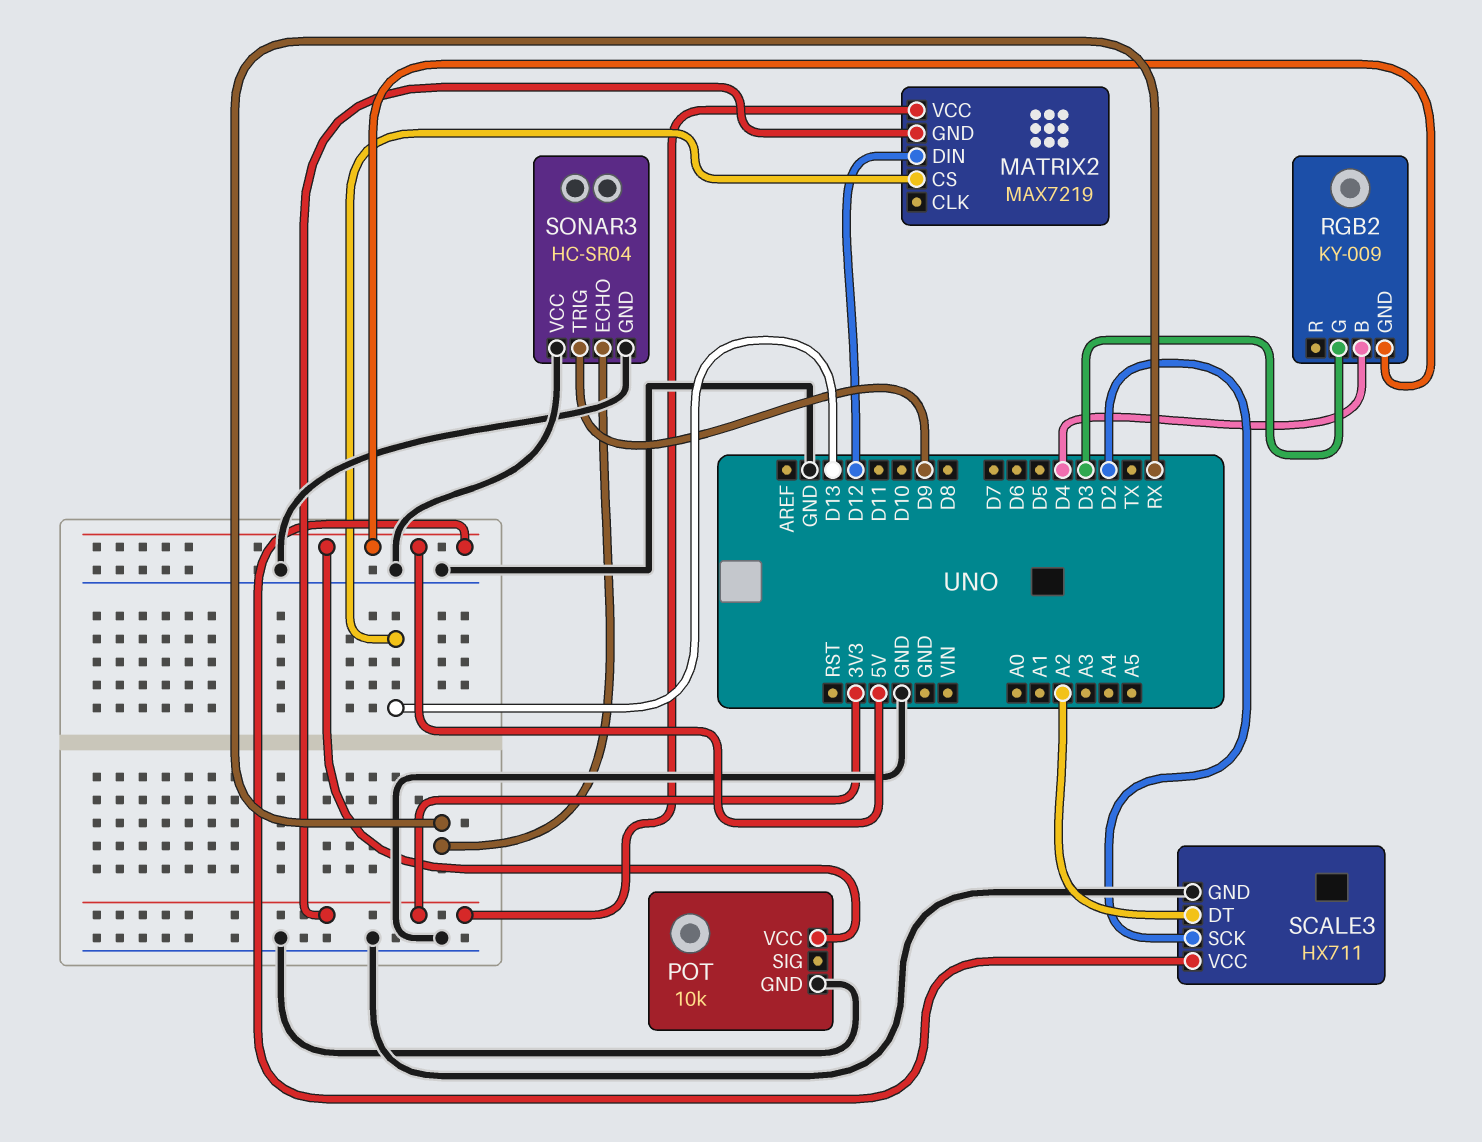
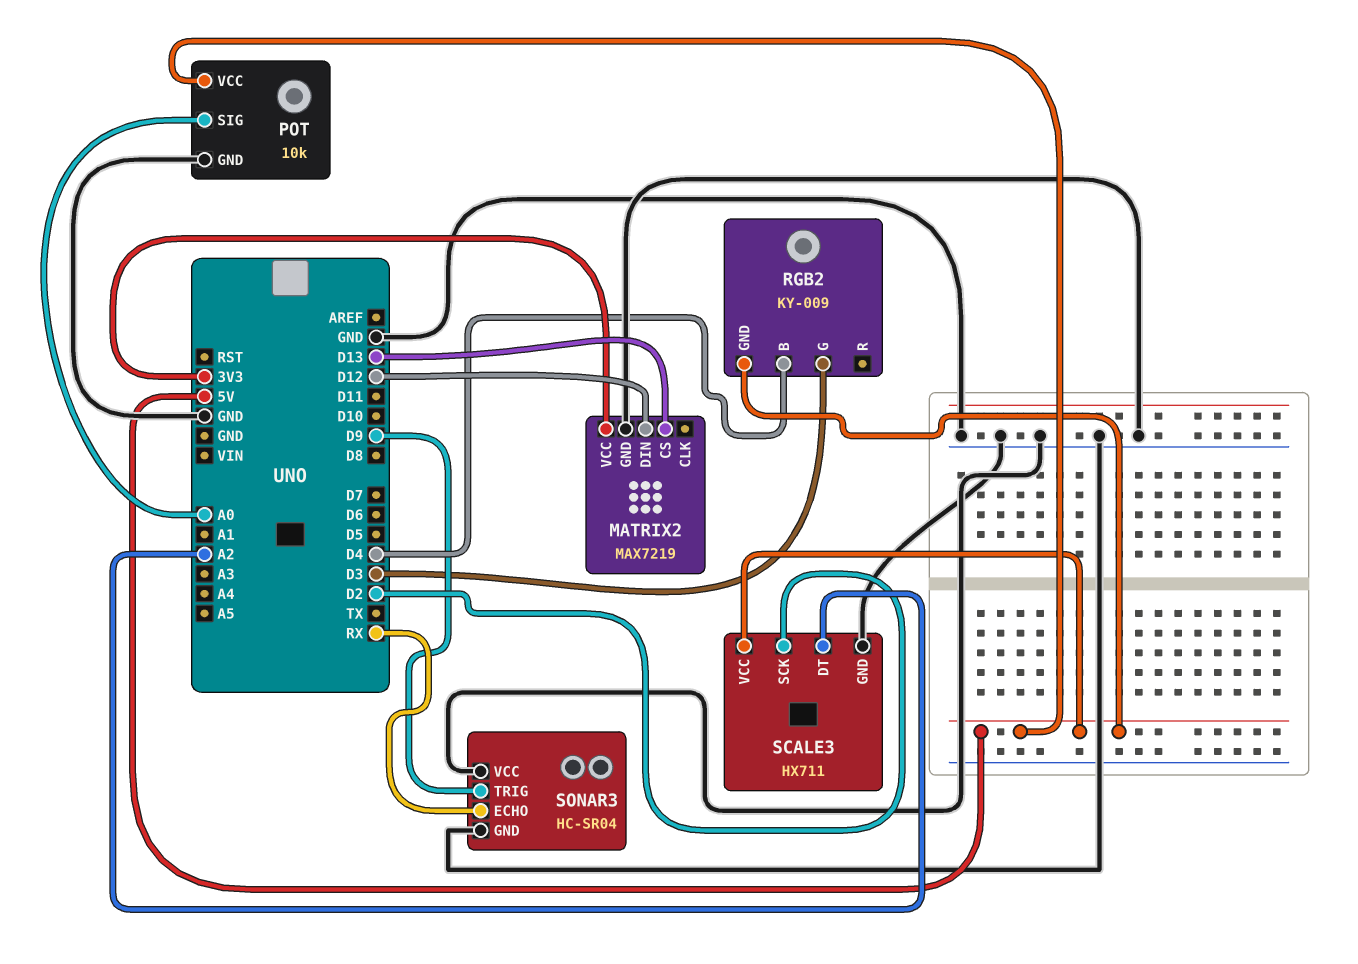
MATRIX2 pin GND: 3V3 -> GND
POT pin SIG: none -> A0

